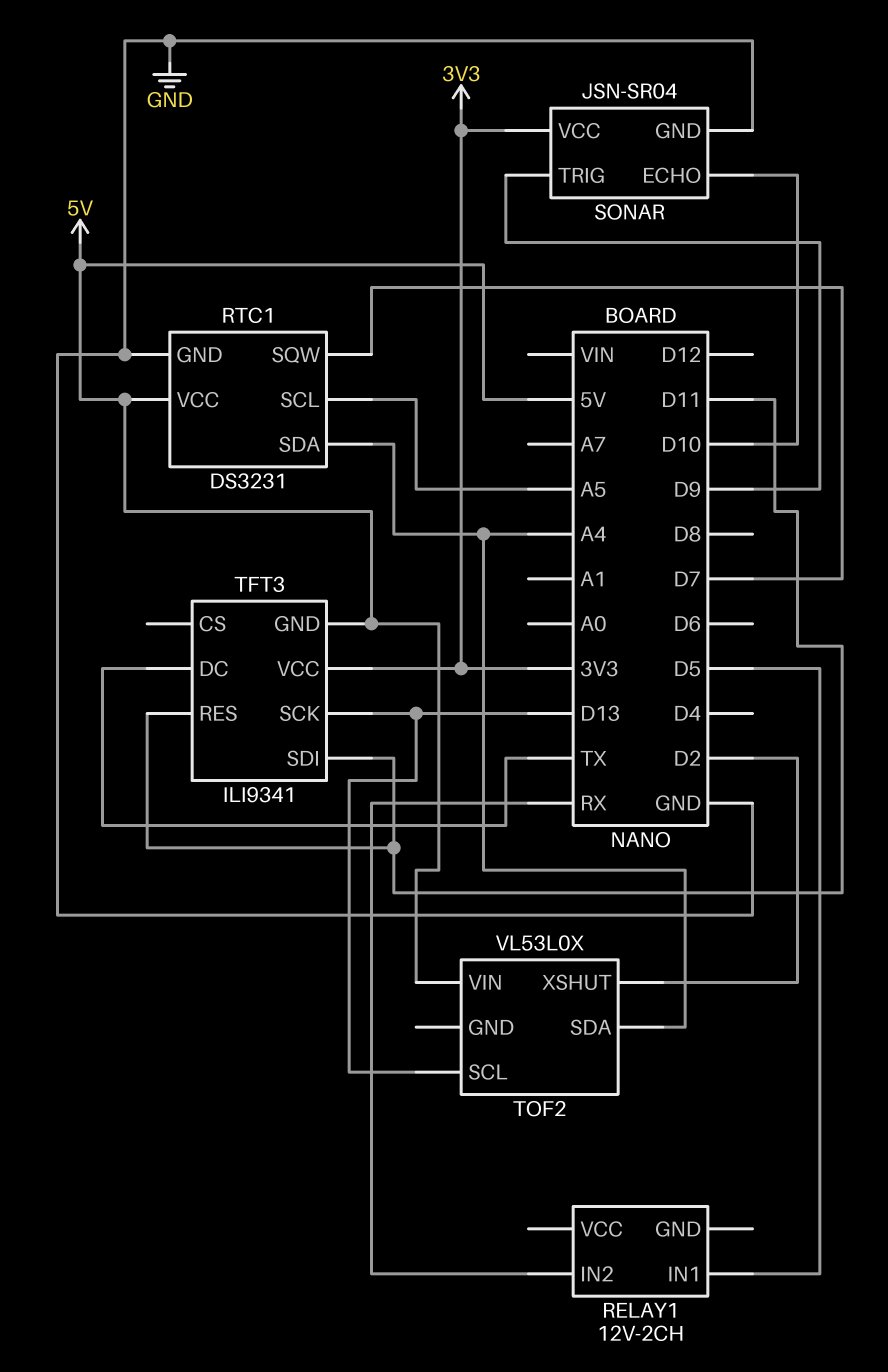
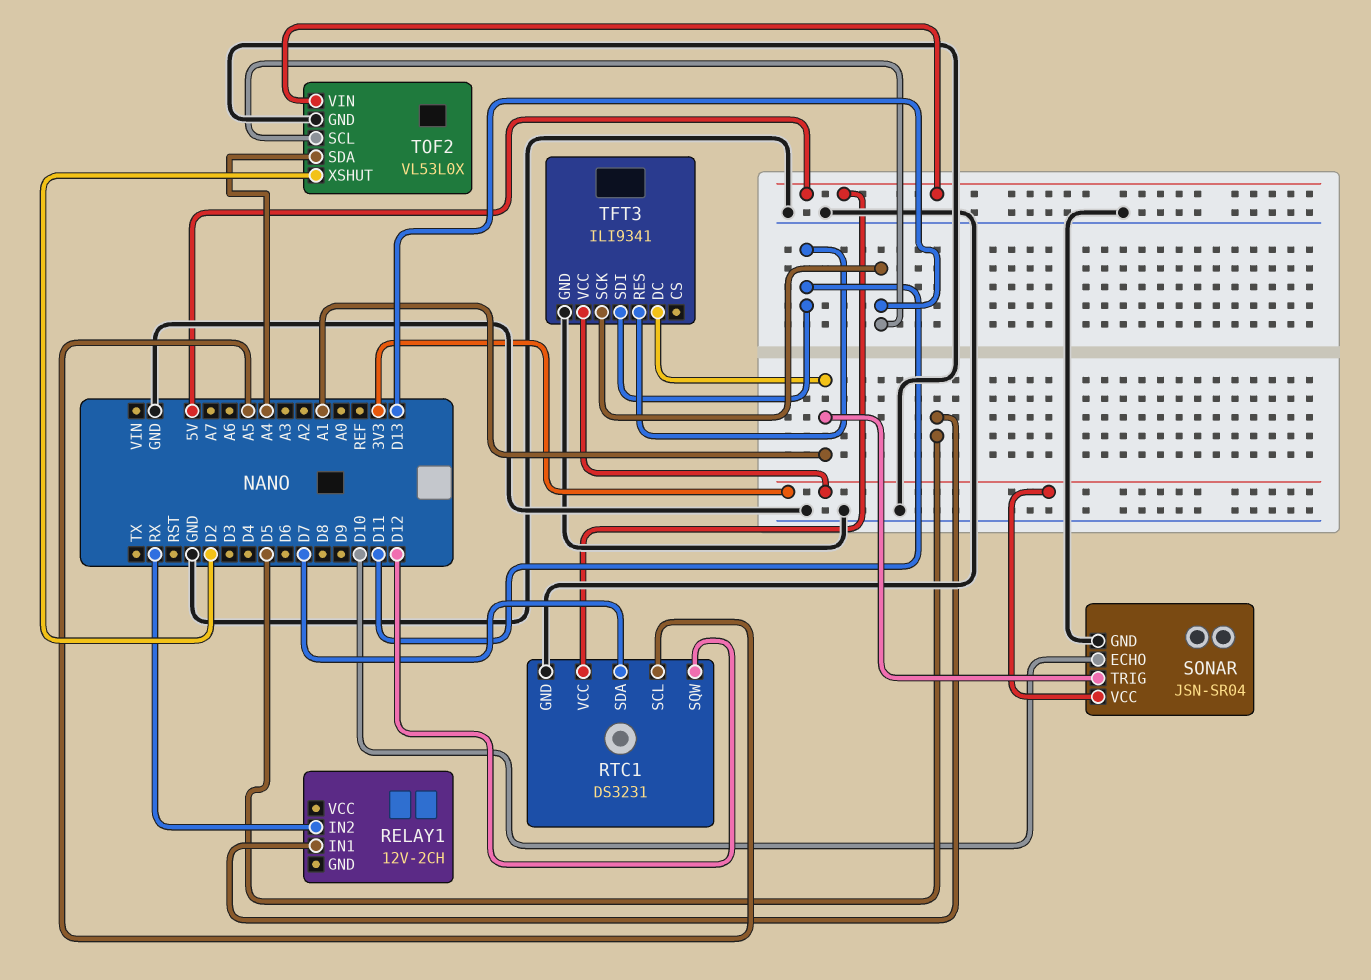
RTC1 pin SDA: A4 -> D7
RTC1 pin SQW: D7 -> D12
SONAR pin TRIG: D9 -> A1
TFT3 pin DC: TX -> A1
TFT3 pin GND: 5V -> GND
TOF2 pin GND: none -> GND

